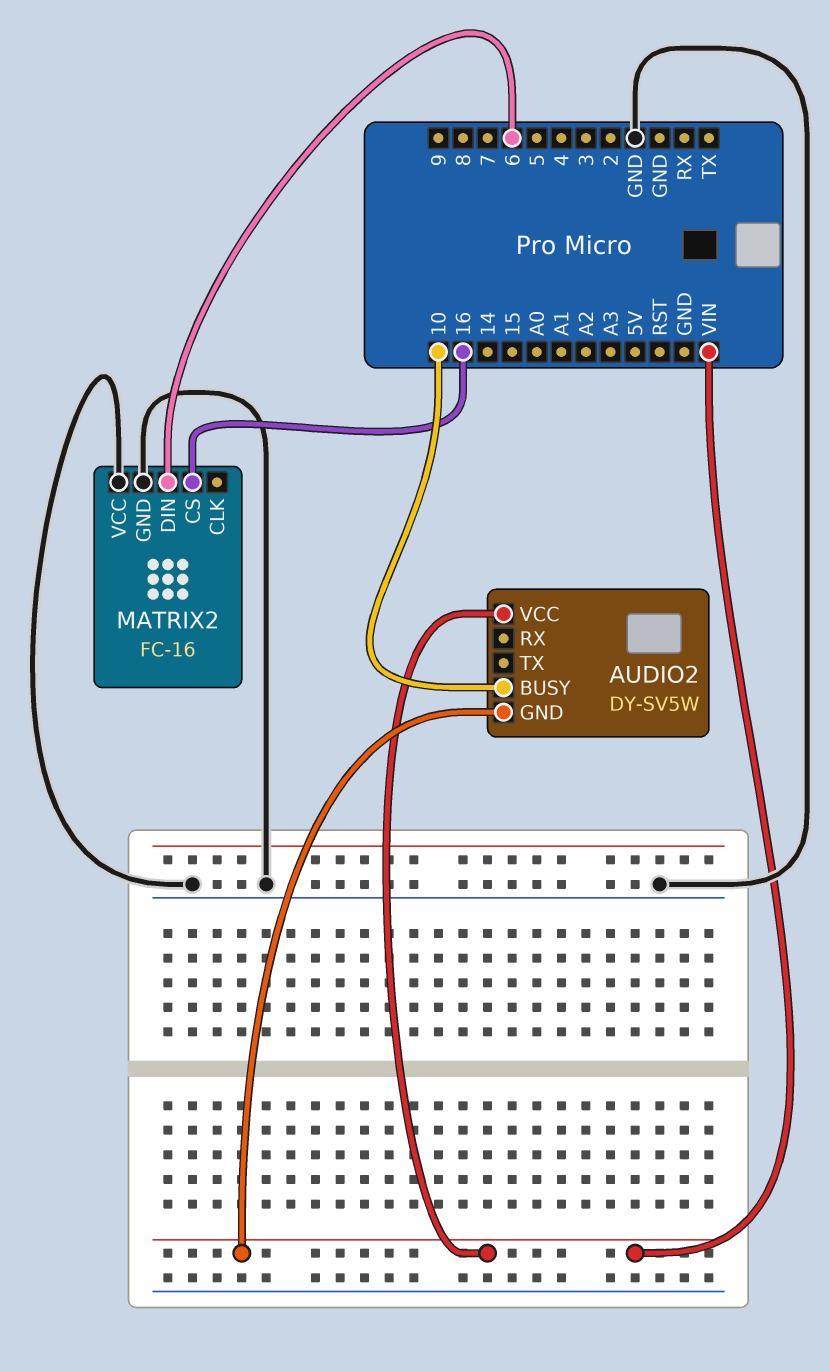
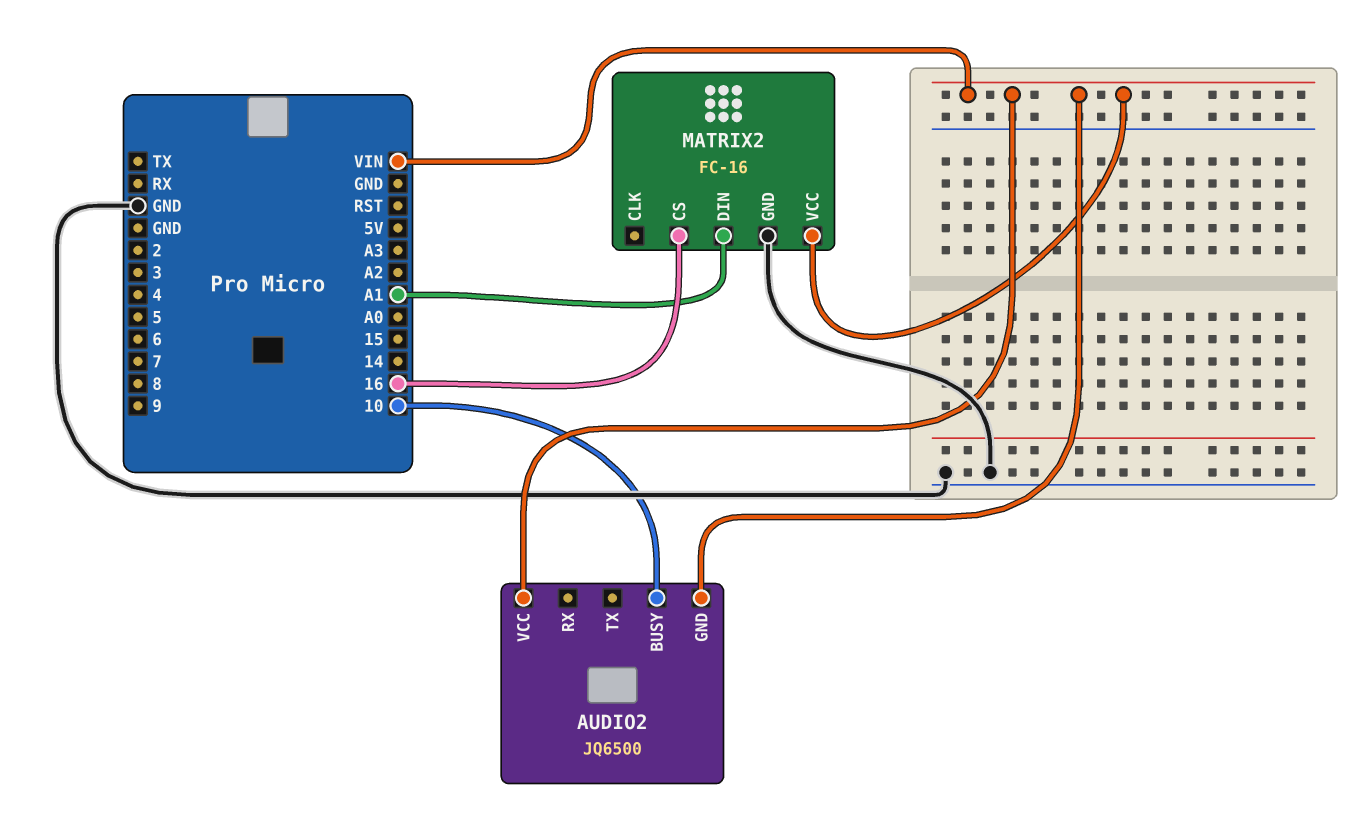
AUDIO2: DY-SV5W -> JQ6500
MATRIX2 pin DIN: 6 -> A1
MATRIX2 pin VCC: GND -> VIN

